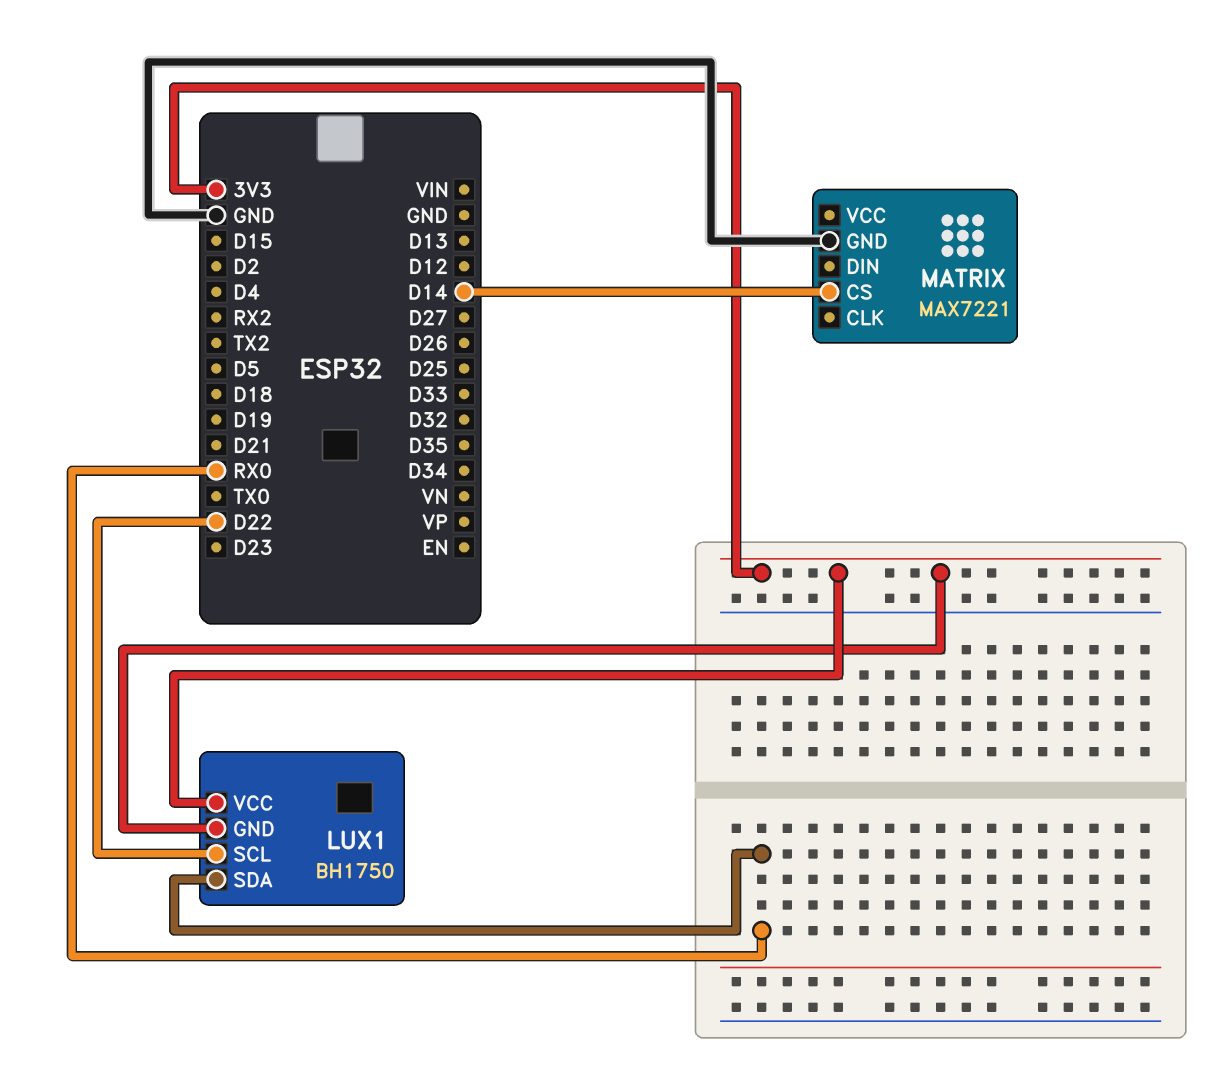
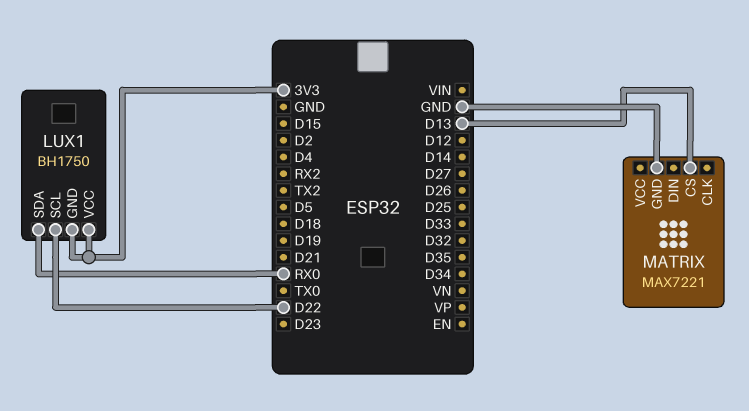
MATRIX pin CS: D14 -> D13

